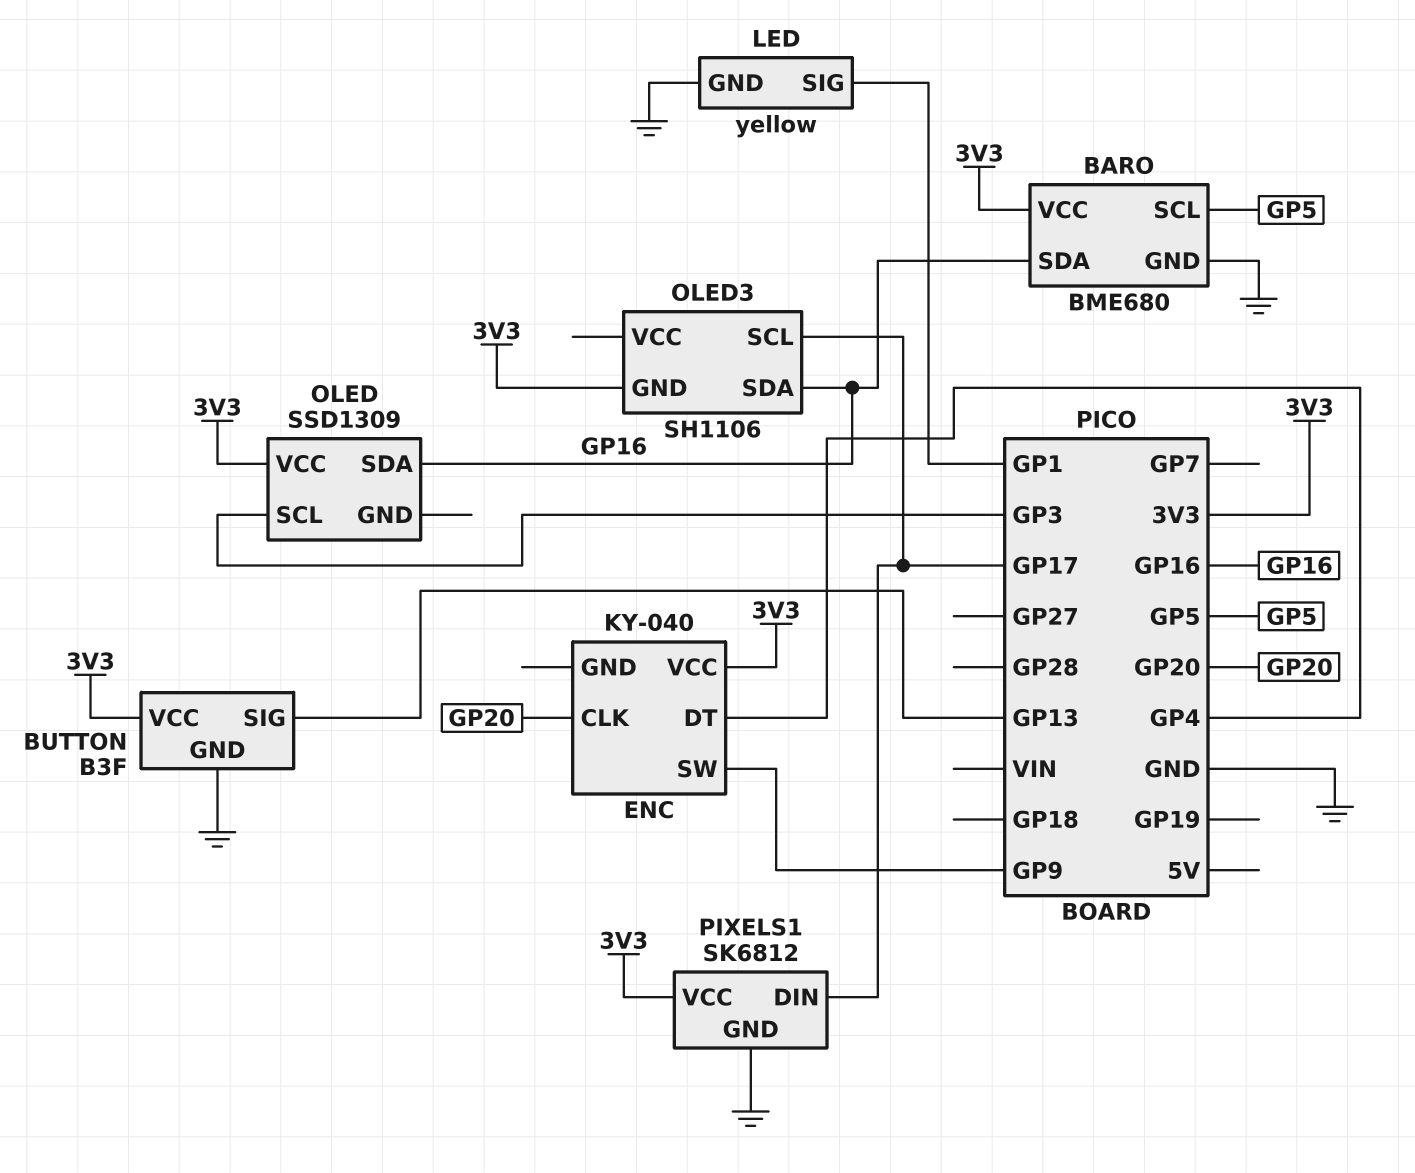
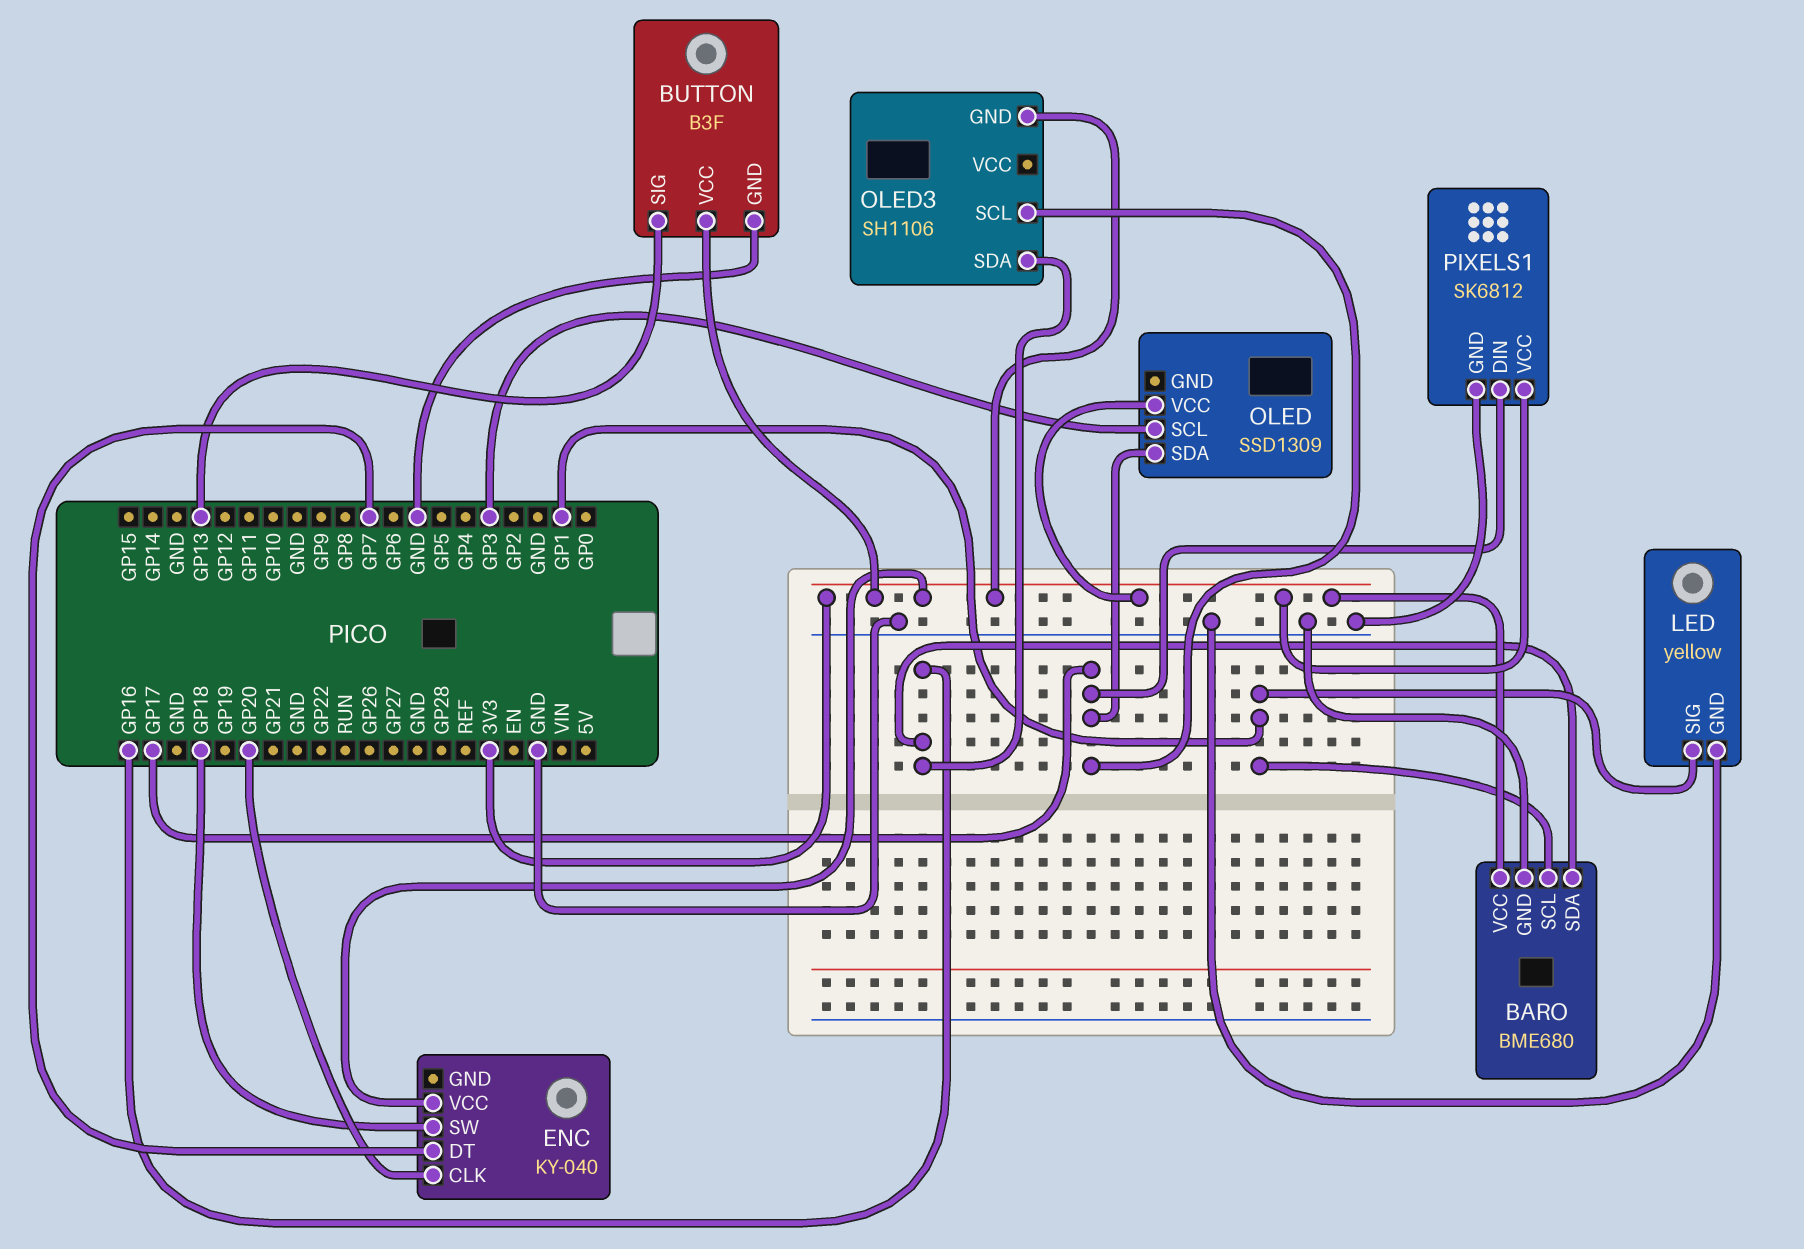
BARO pin SCL: GP5 -> GP1
ENC pin DT: GP4 -> GP7
ENC pin SW: GP9 -> GP18
OLED pin SDA: GP16 -> GP17

